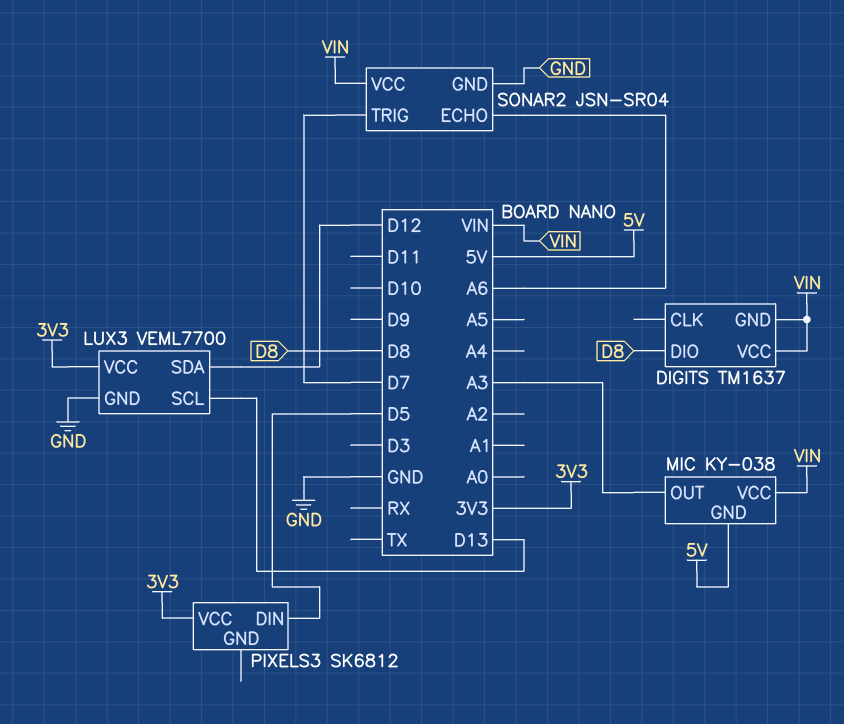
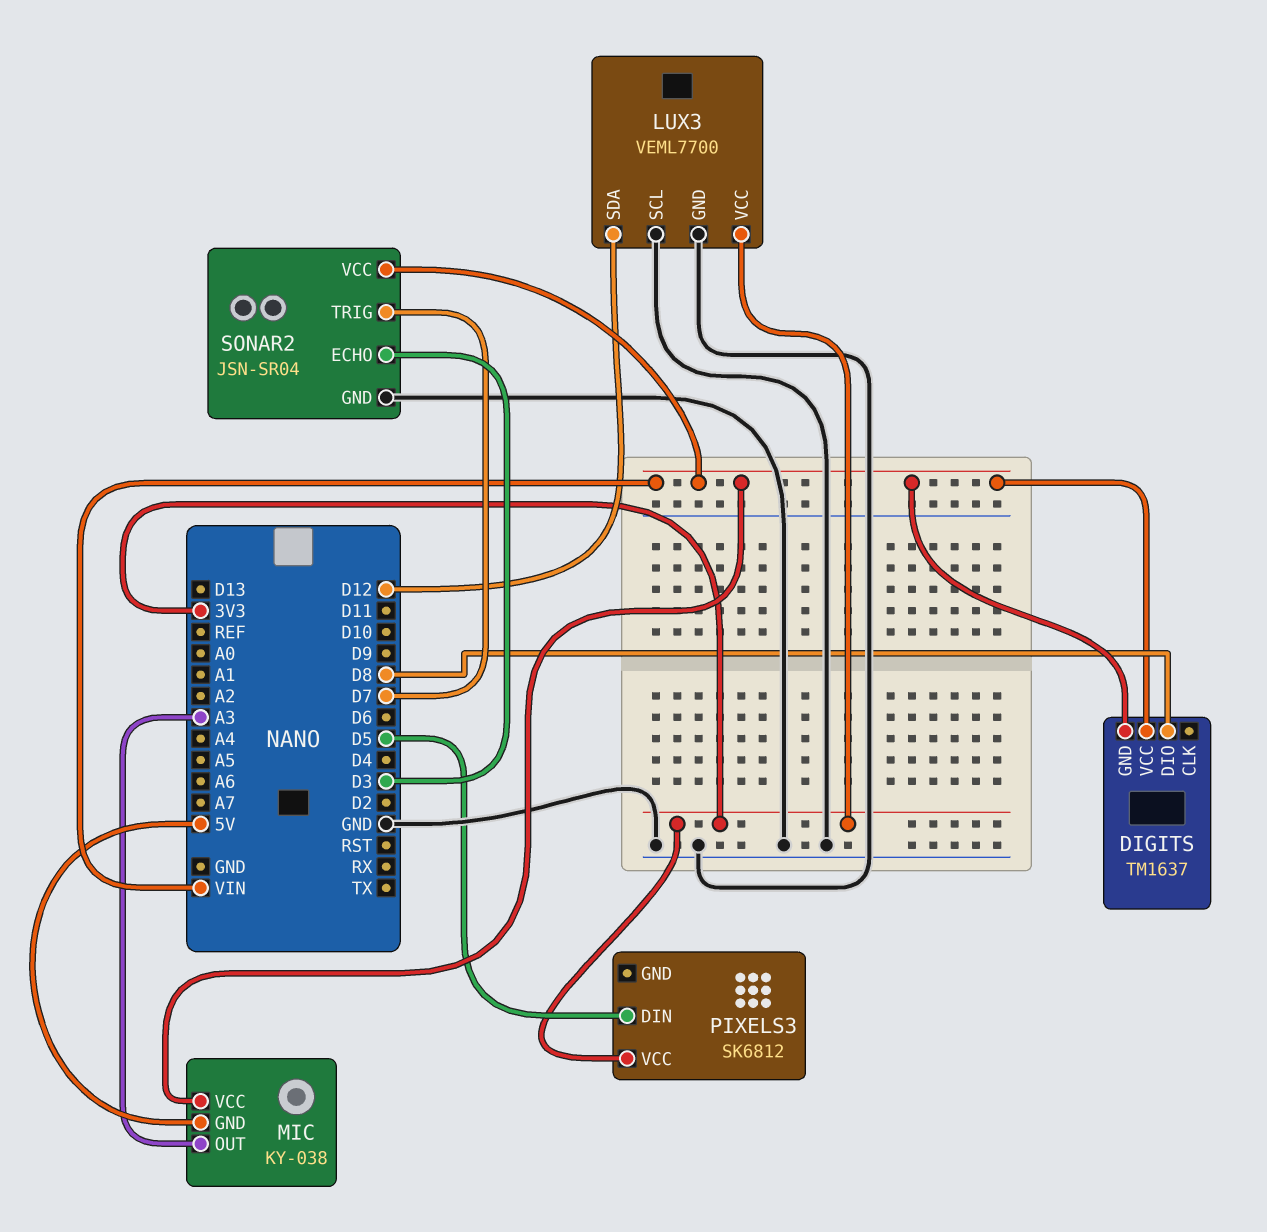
LUX3 pin SCL: D13 -> GND
SONAR2 pin ECHO: A6 -> D3

